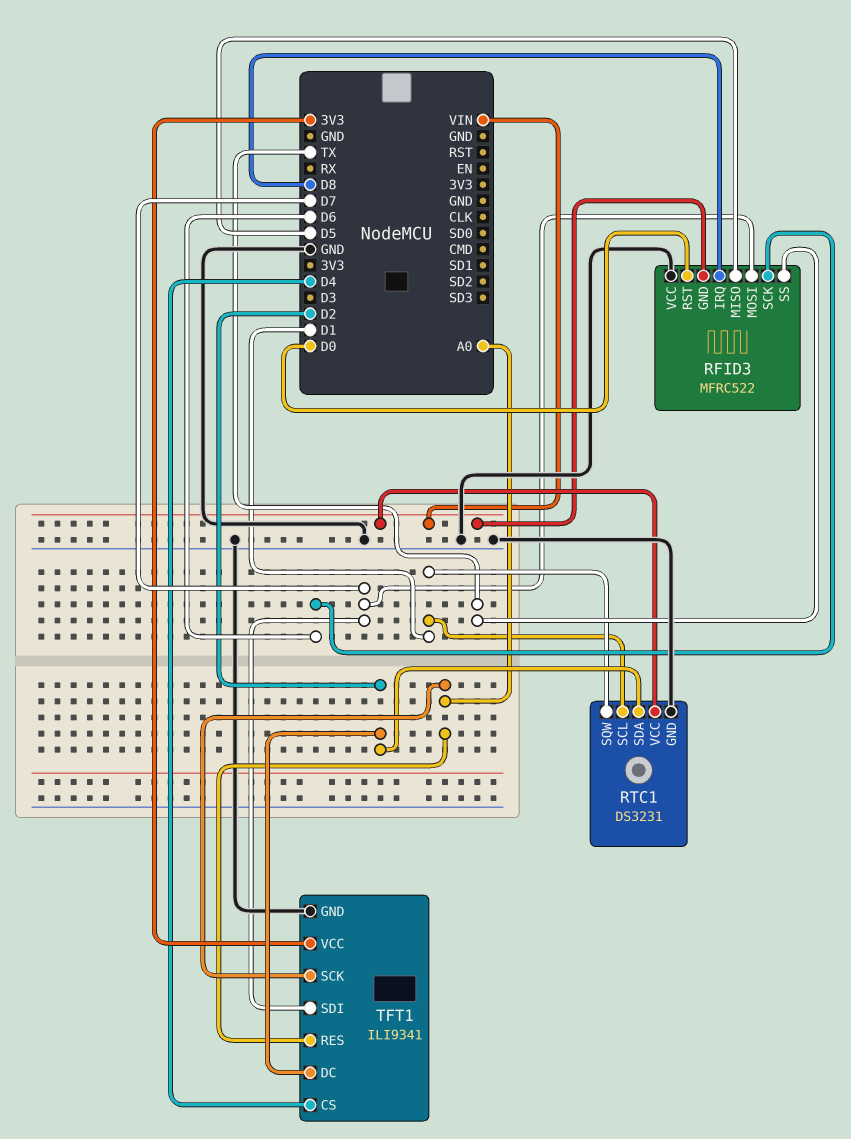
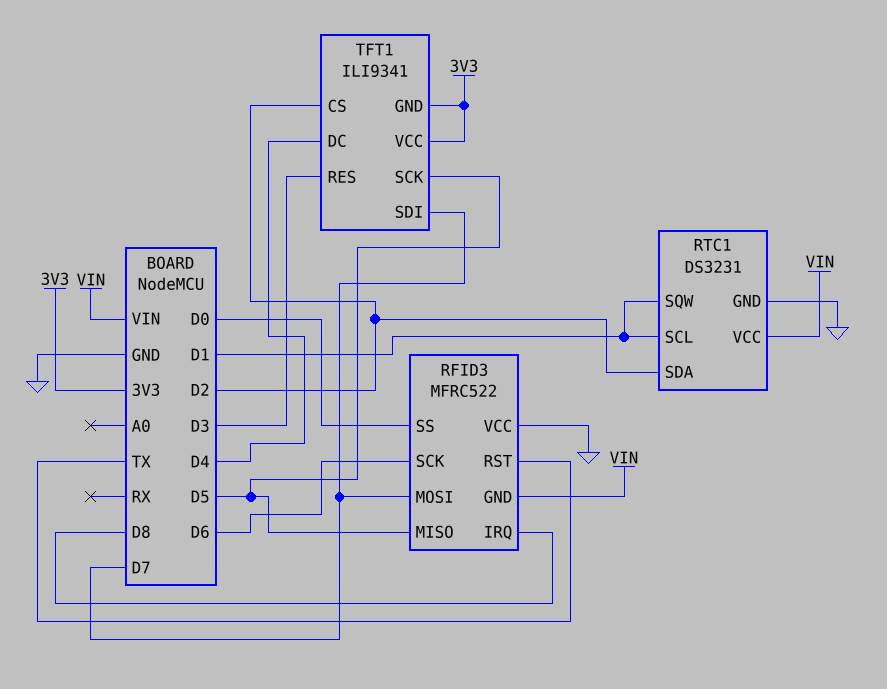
RFID3 pin RST: D0 -> TX
RFID3 pin SS: TX -> D0
TFT1 pin CS: D4 -> D2
TFT1 pin DC: D2 -> D4
TFT1 pin GND: GND -> 3V3
TFT1 pin RES: A0 -> D3
TFT1 pin SCK: A0 -> D5

